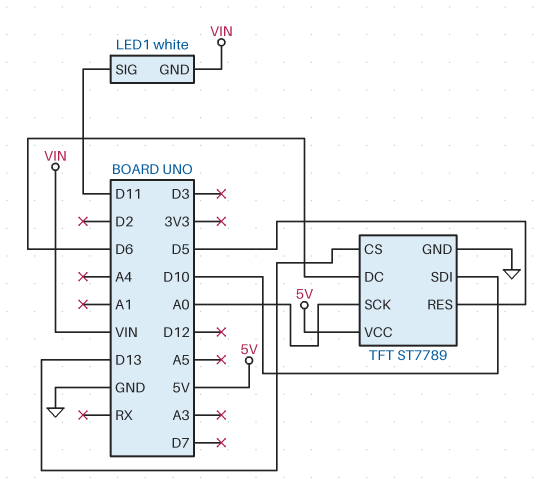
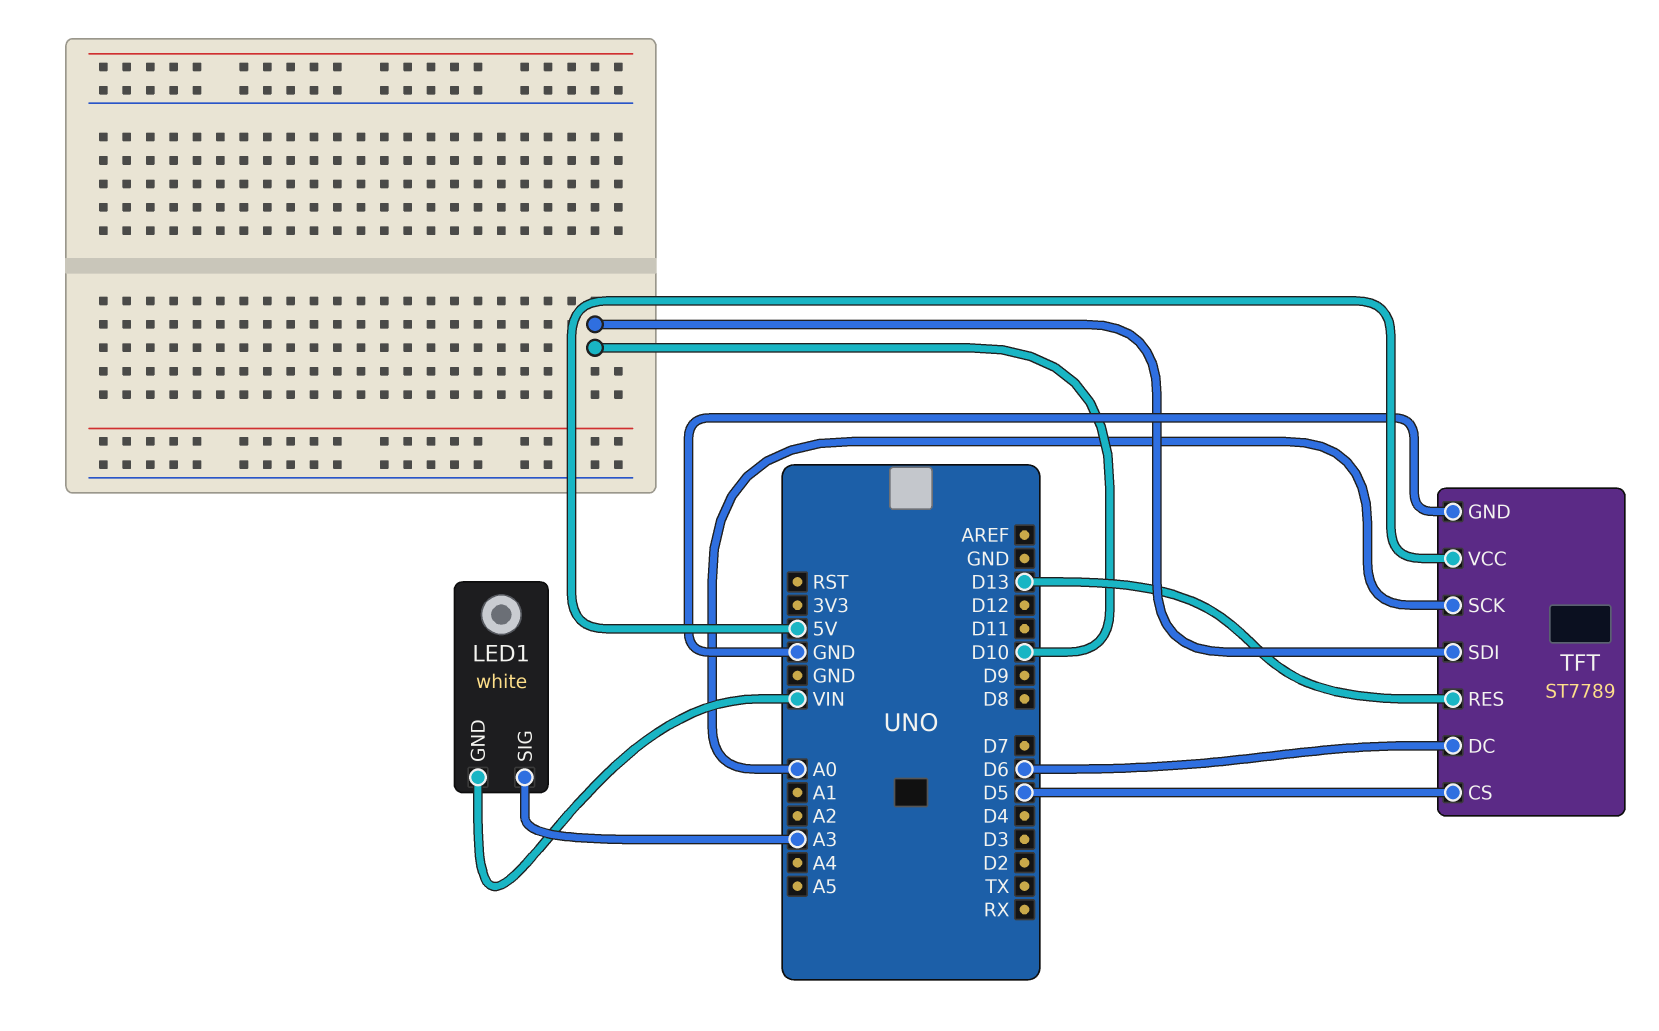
LED1 pin SIG: D11 -> A3
TFT pin CS: D13 -> D5
TFT pin RES: D5 -> D13

